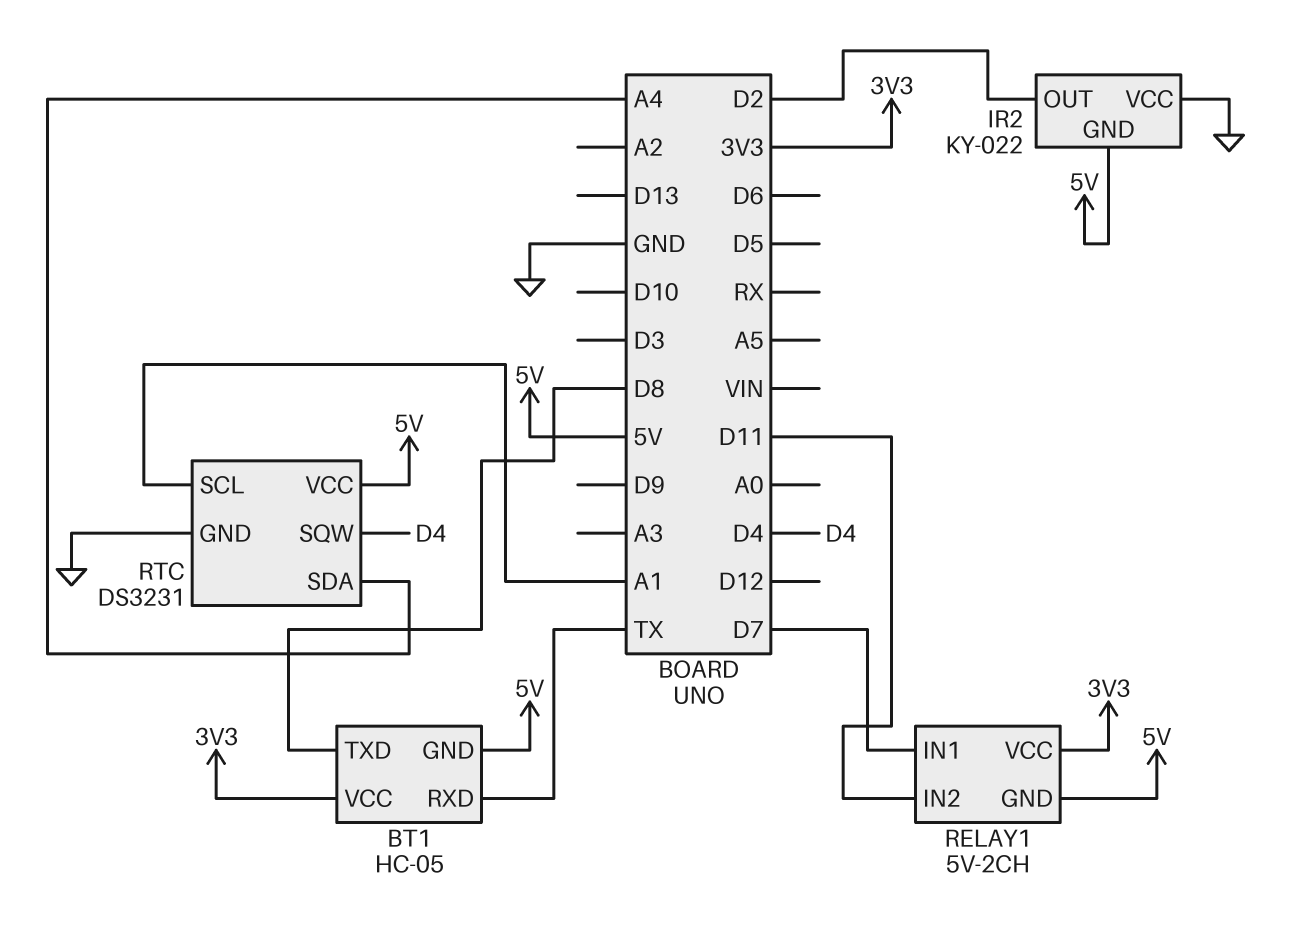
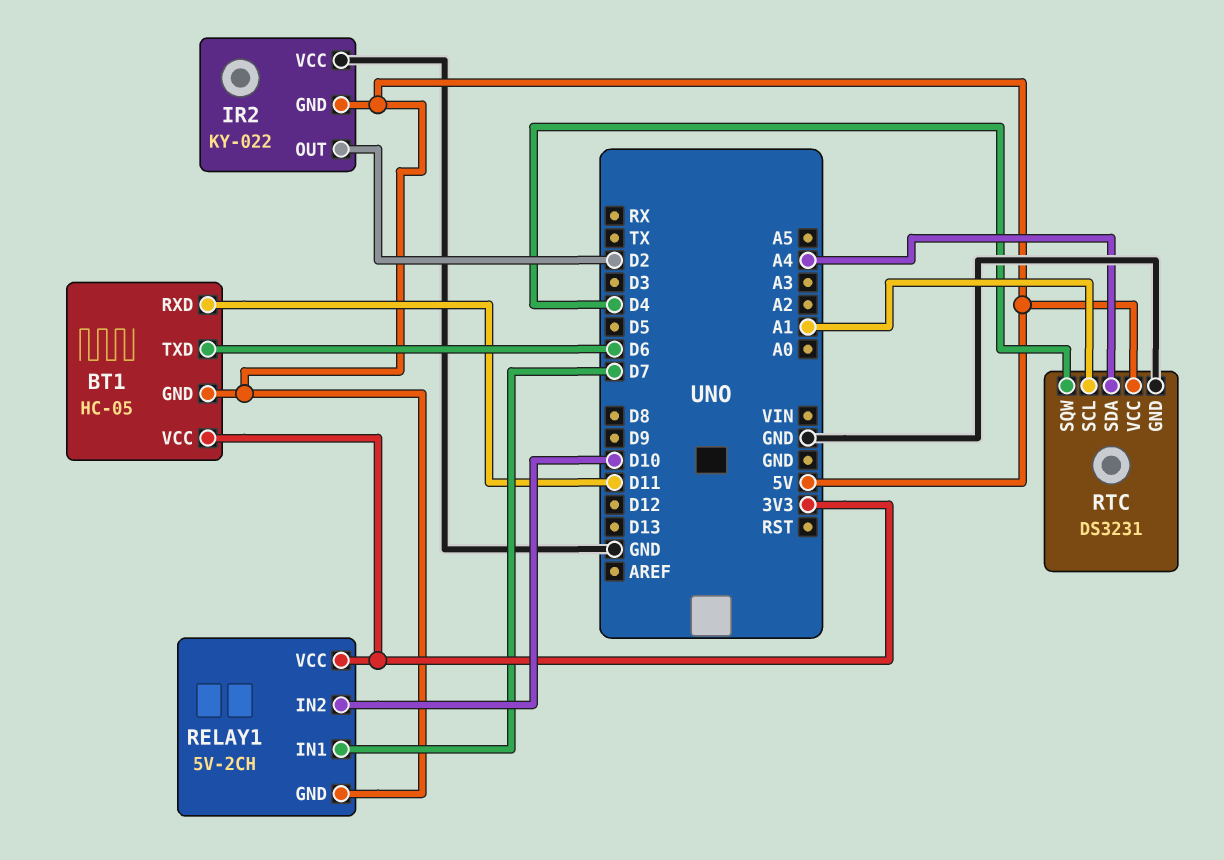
BT1 pin RXD: TX -> D11
BT1 pin TXD: D8 -> D6
RELAY1 pin IN2: D11 -> D10

